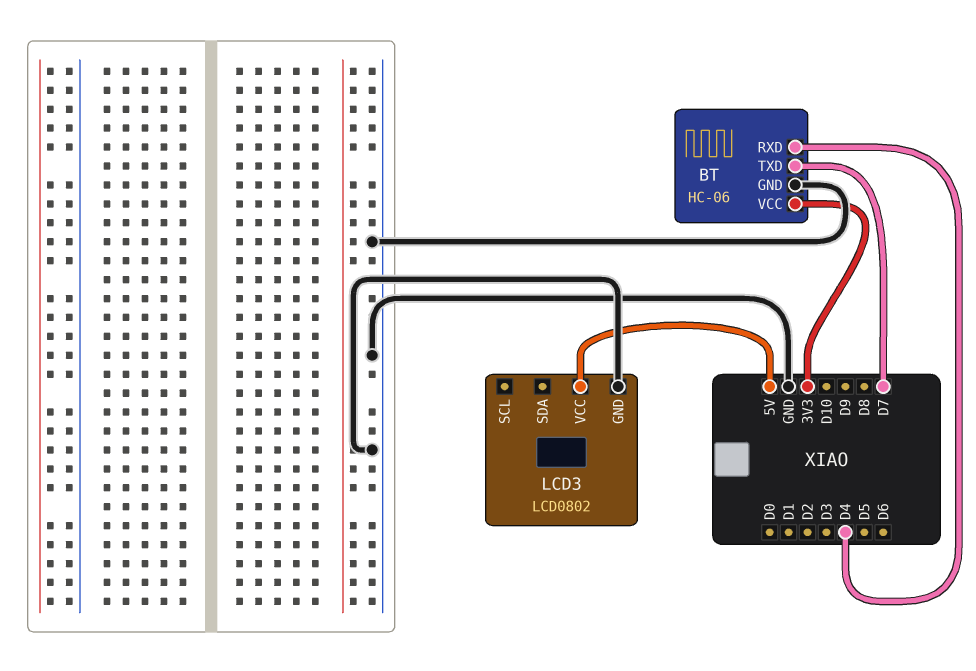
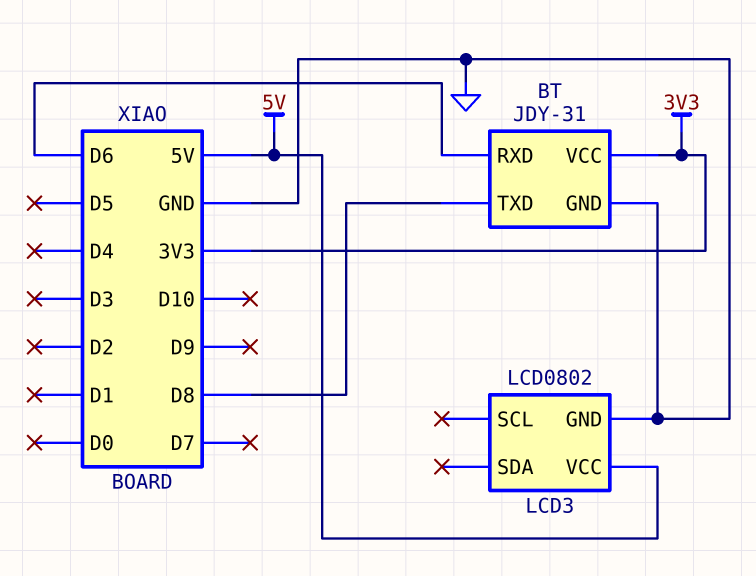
BT: HC-06 -> JDY-31
BT pin RXD: D4 -> D6
BT pin TXD: D7 -> D8

